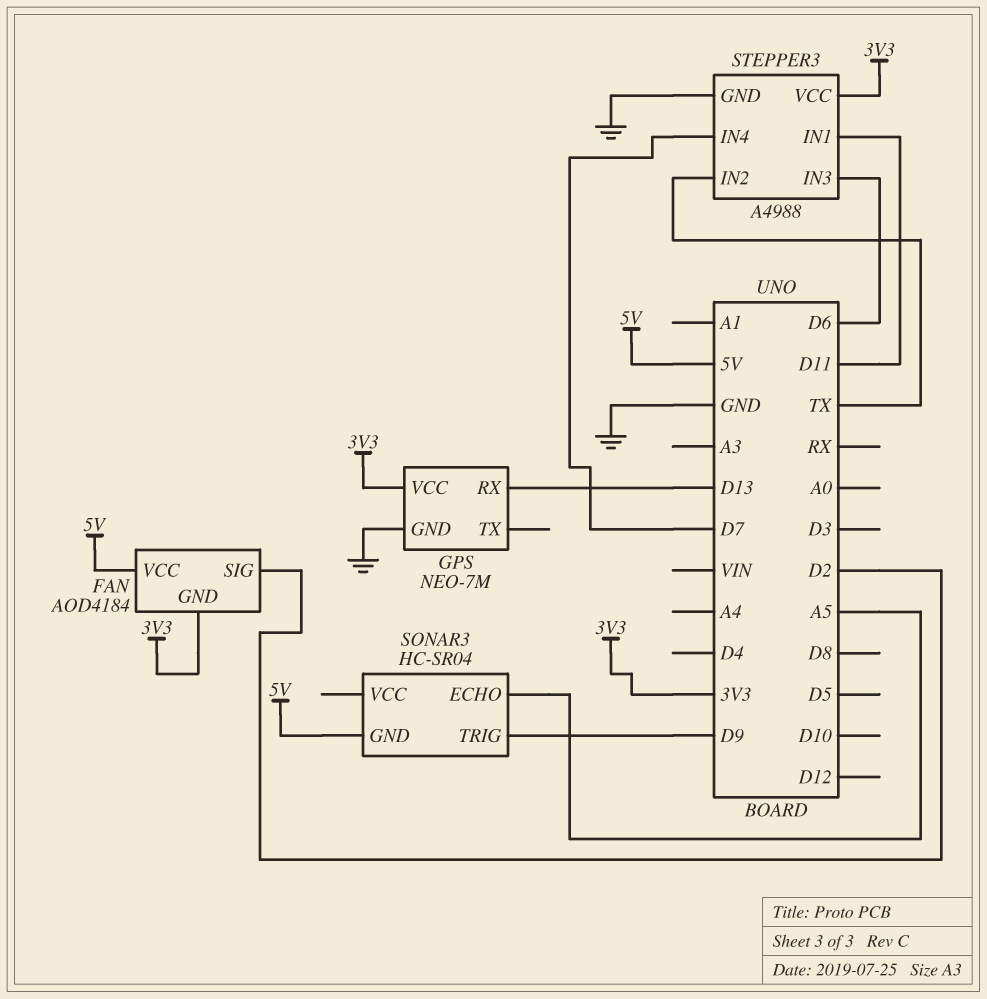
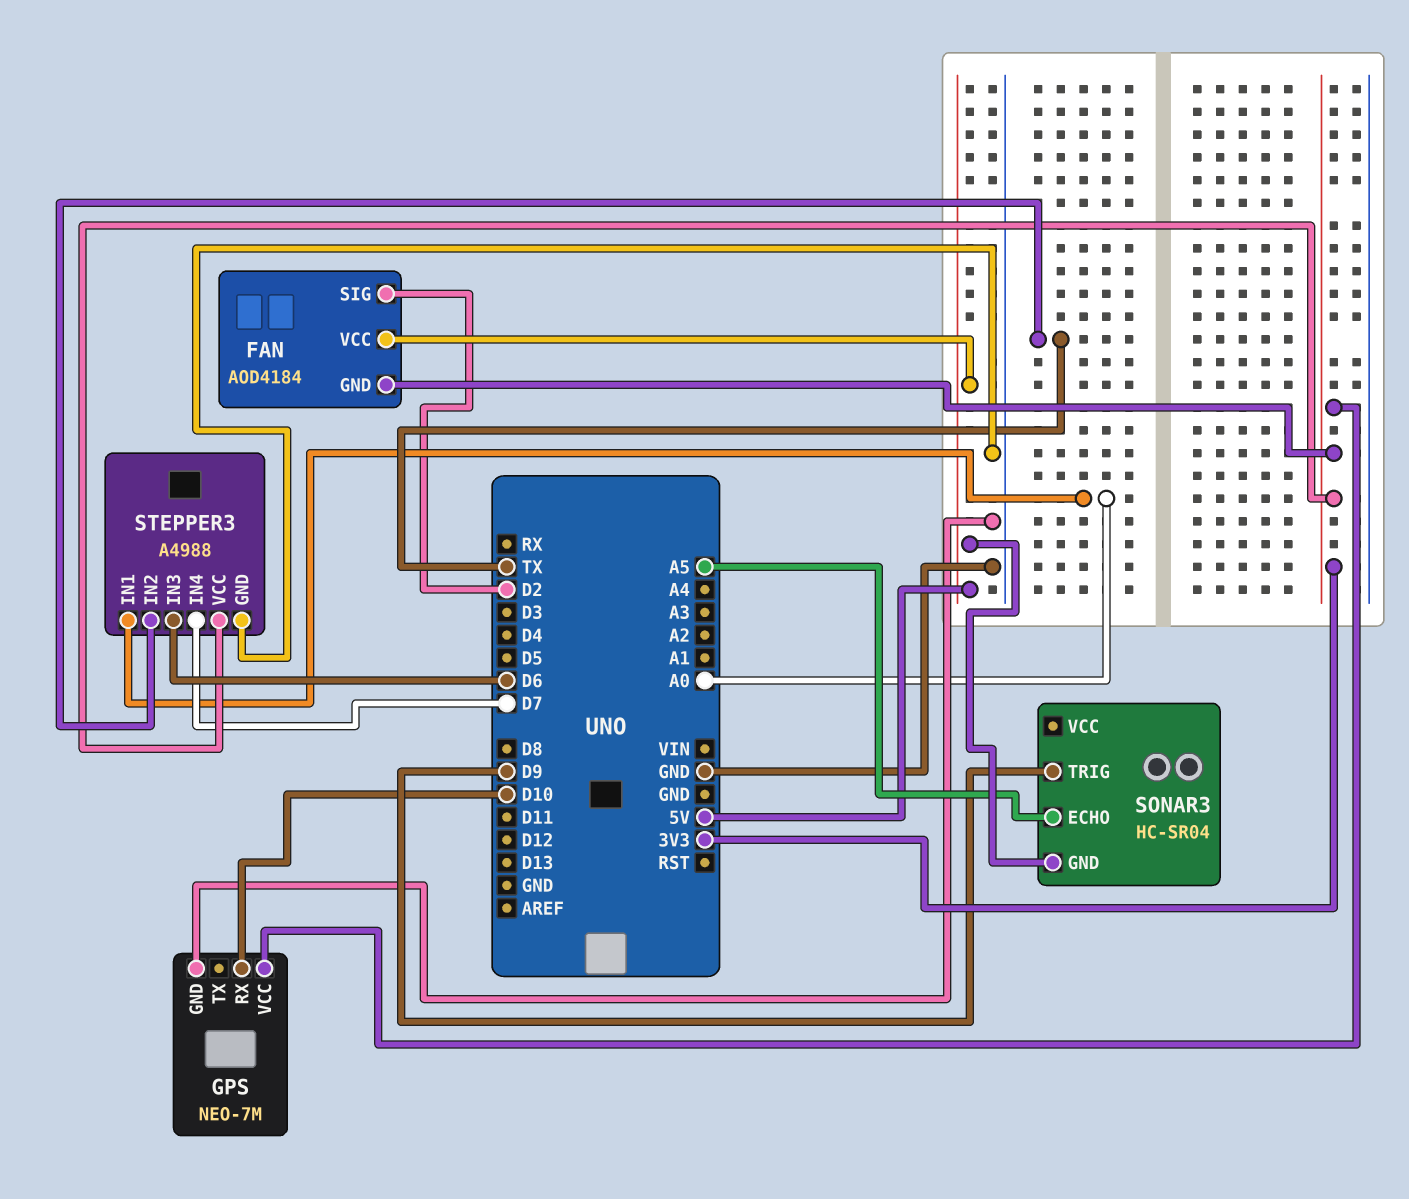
GPS pin RX: D13 -> D10
STEPPER3 pin IN1: D11 -> A0

